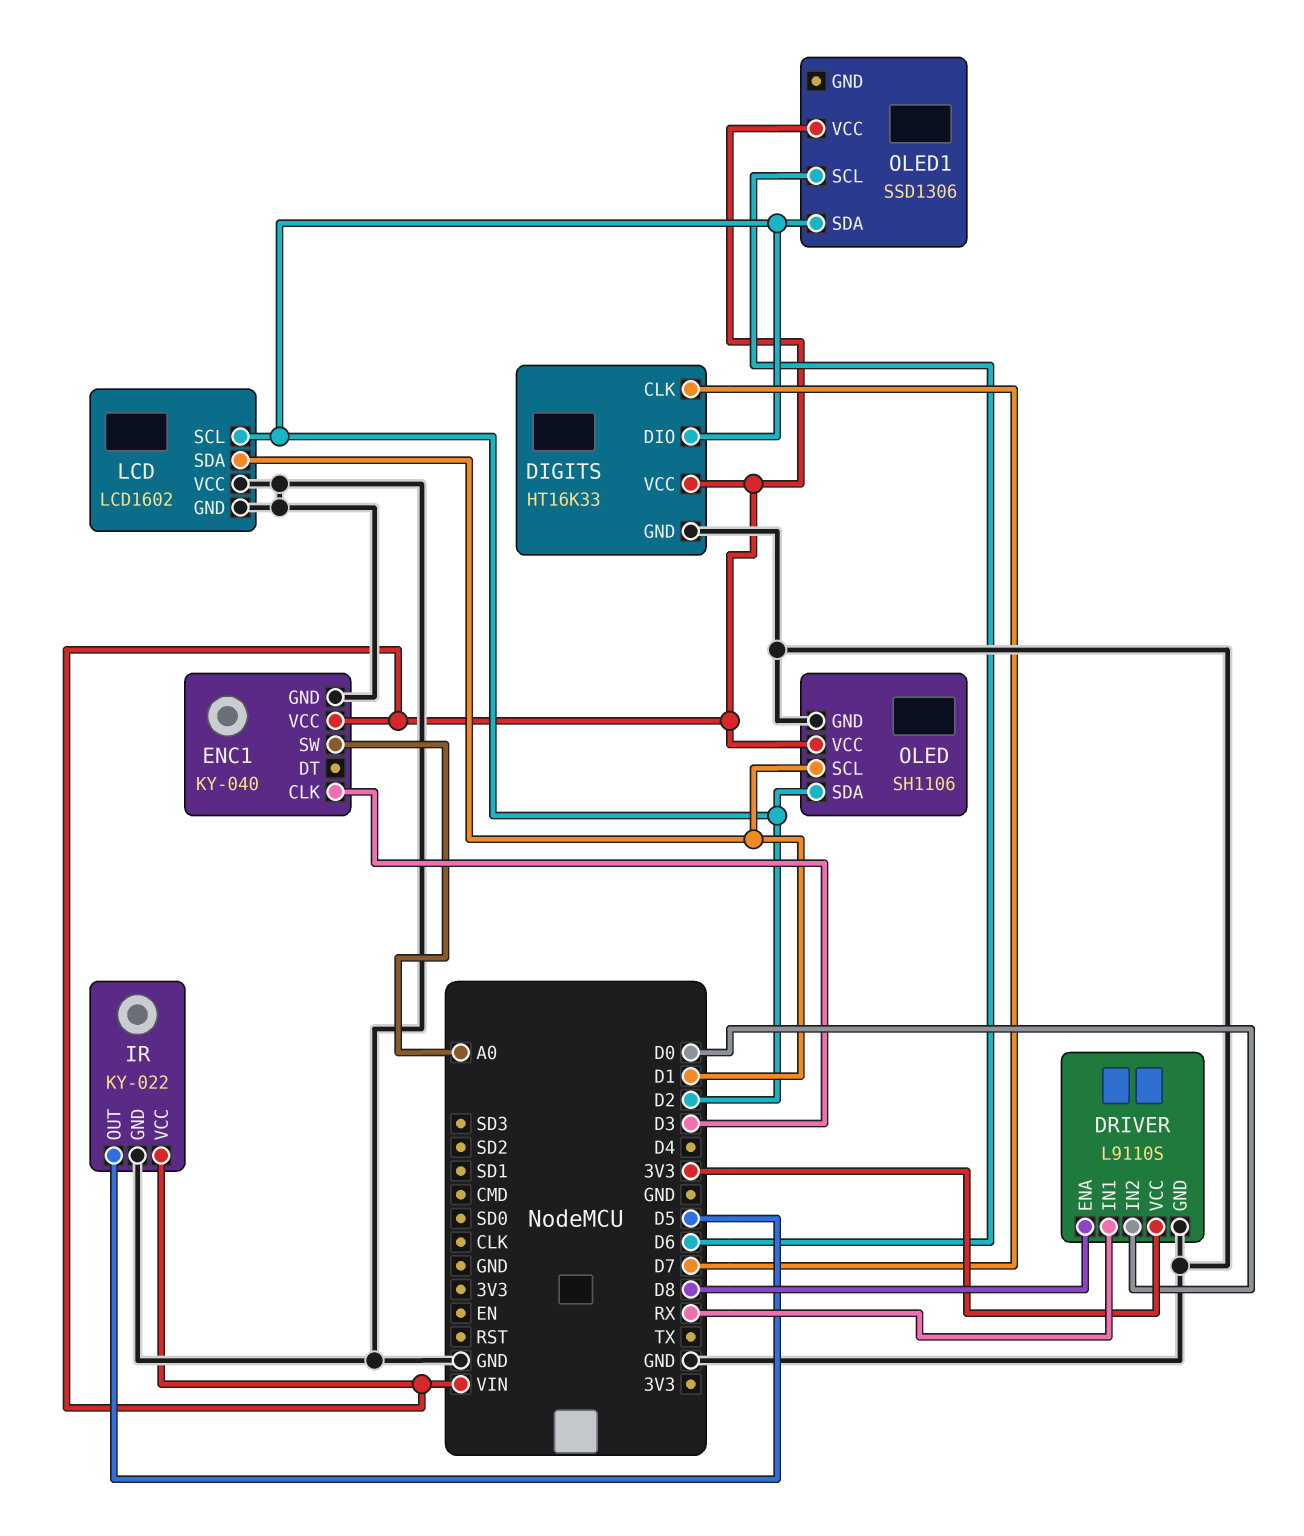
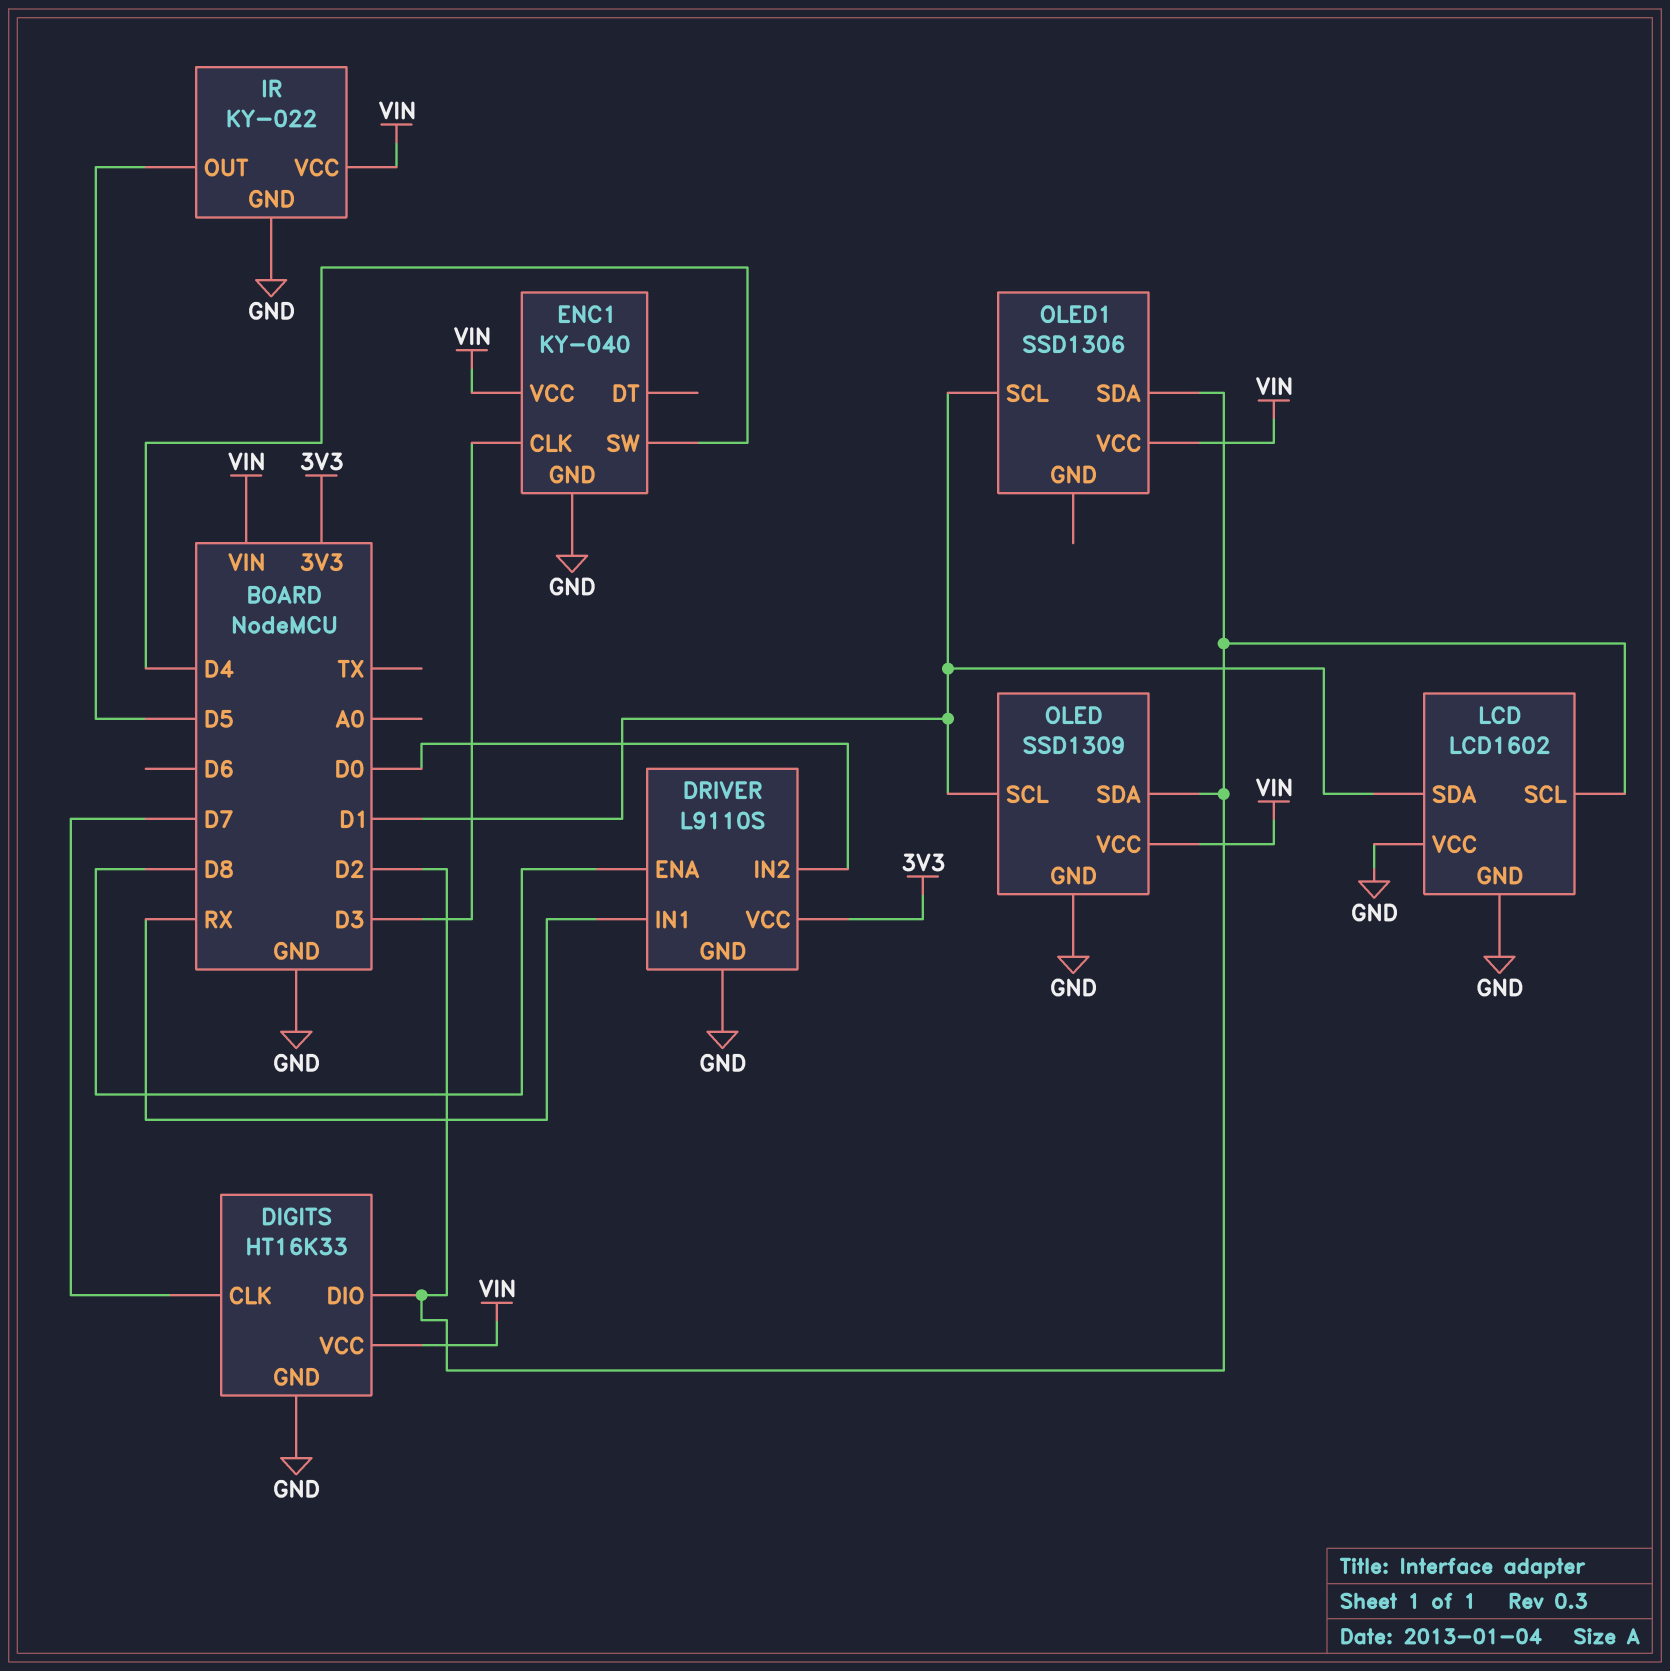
ENC1 pin SW: A0 -> D4
OLED: SH1106 -> SSD1309
OLED1 pin SCL: D6 -> D1

